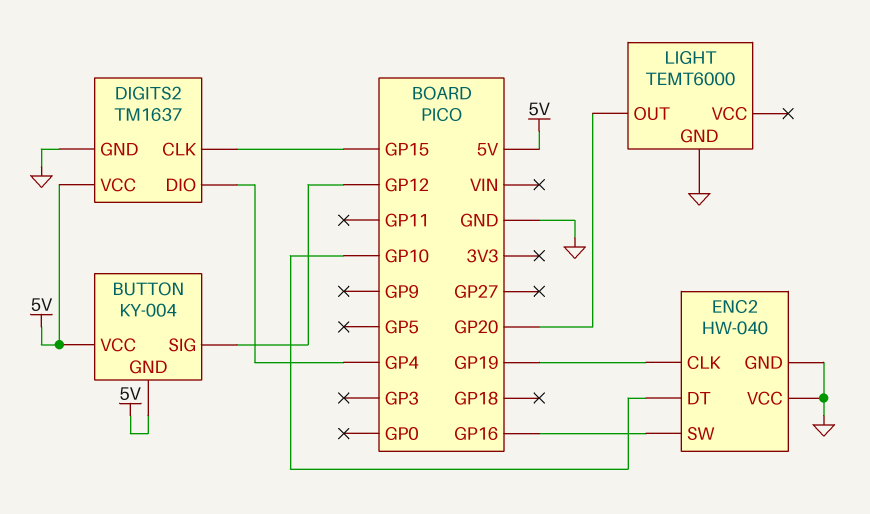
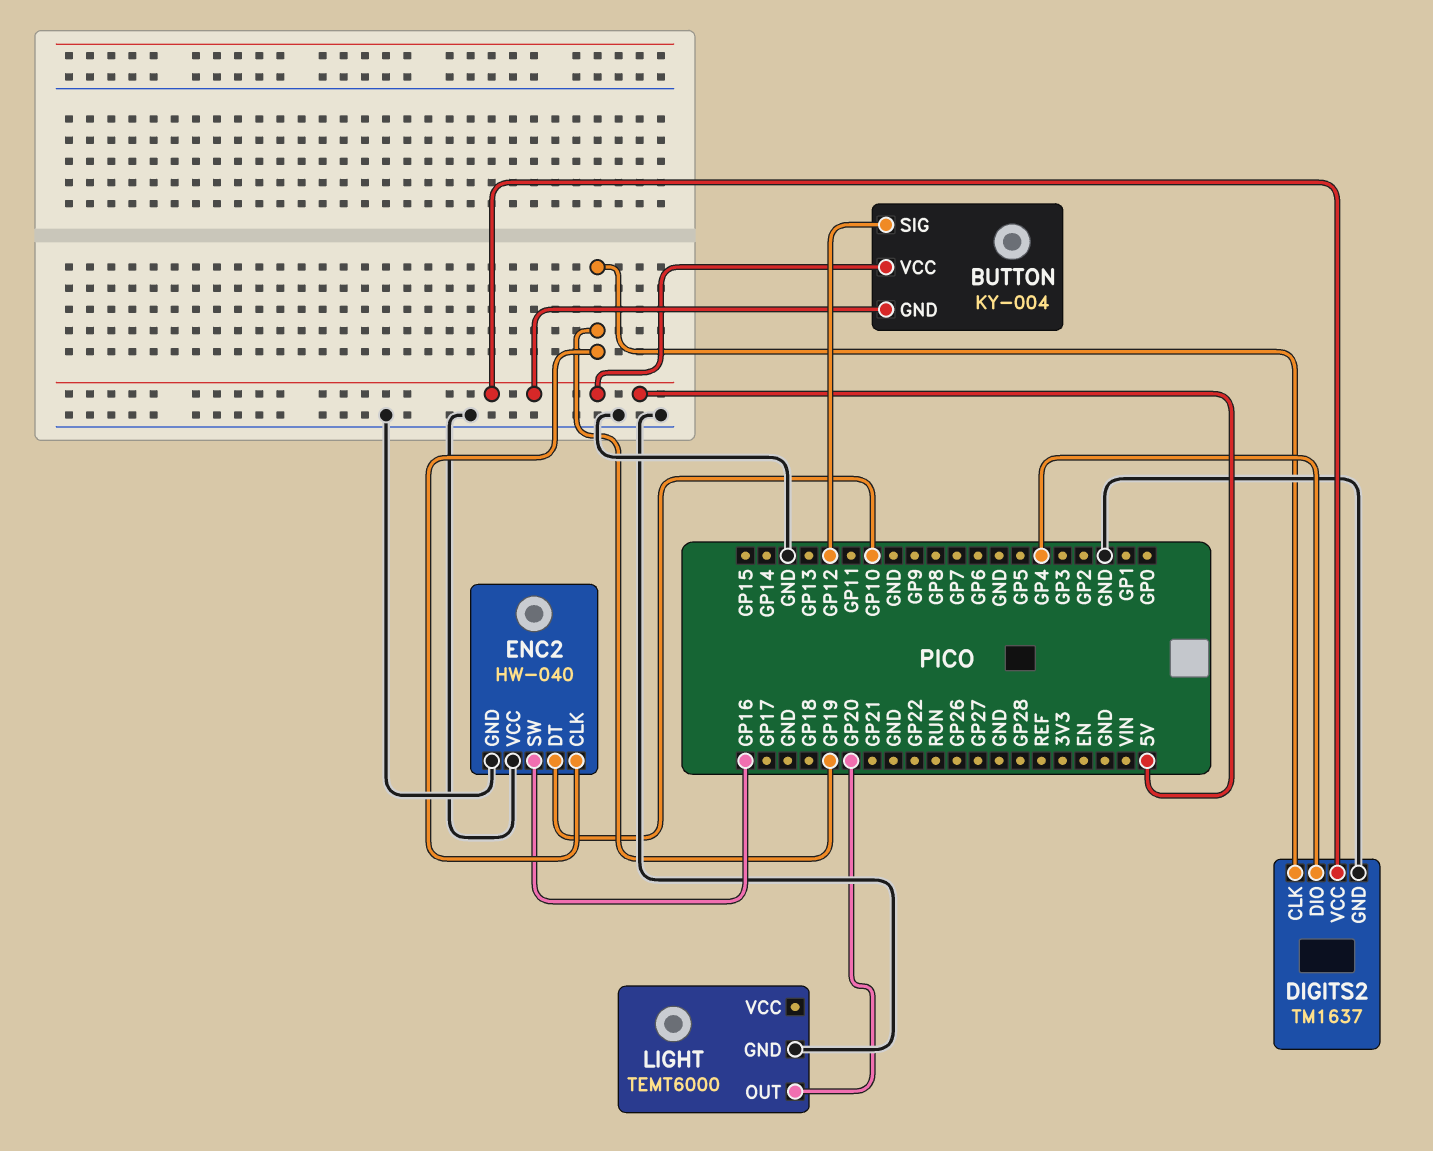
DIGITS2 pin CLK: GP15 -> GP19

